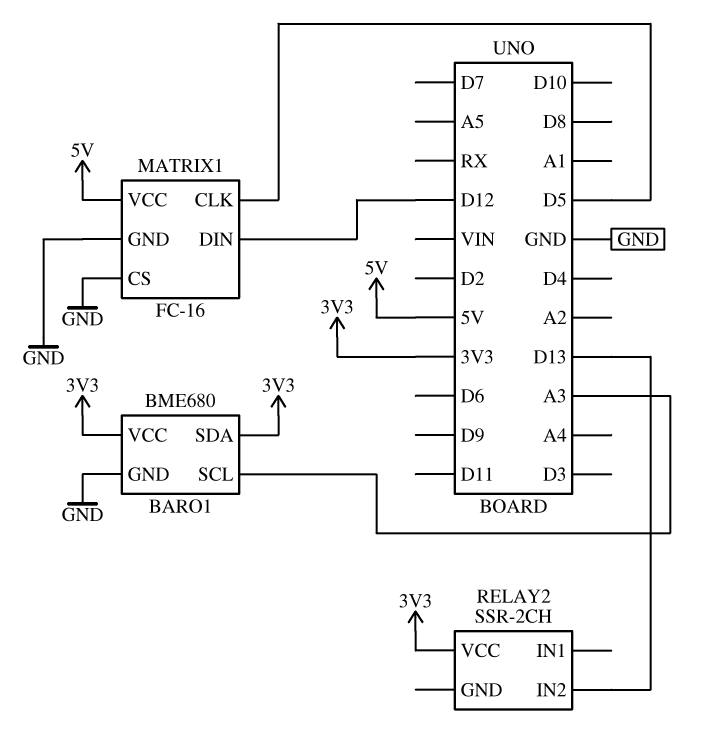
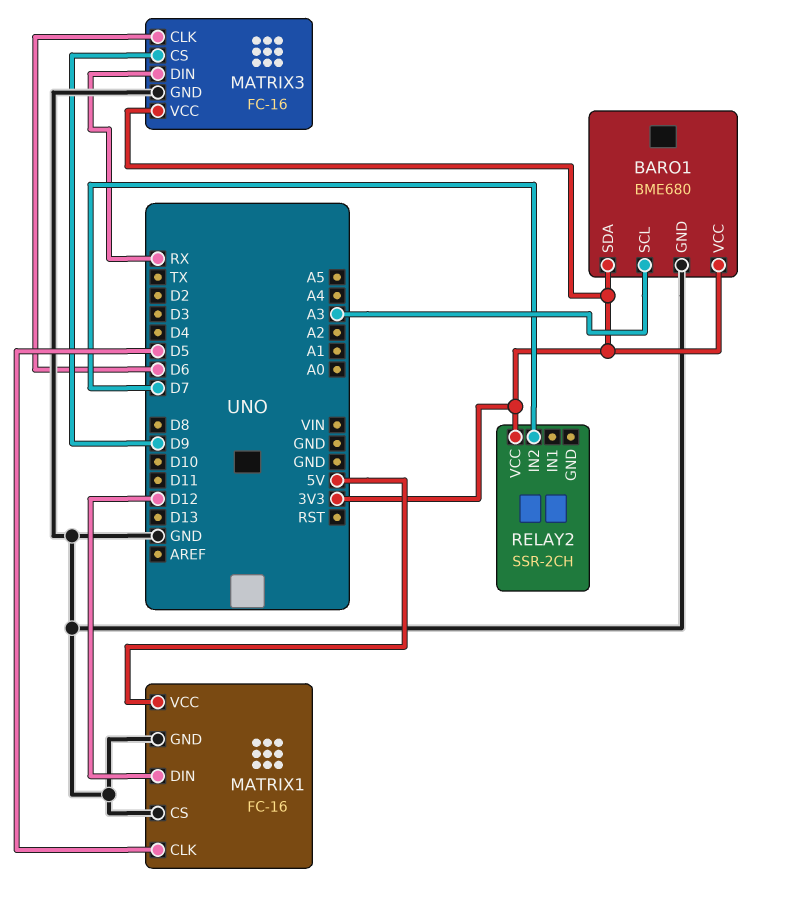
MATRIX3: none -> FC-16
MATRIX3 pin CLK: none -> D6
MATRIX3 pin CS: none -> D9
MATRIX3 pin DIN: none -> RX
MATRIX3 pin GND: none -> GND
MATRIX3 pin VCC: none -> 3V3
RELAY2 pin IN2: D13 -> D7

